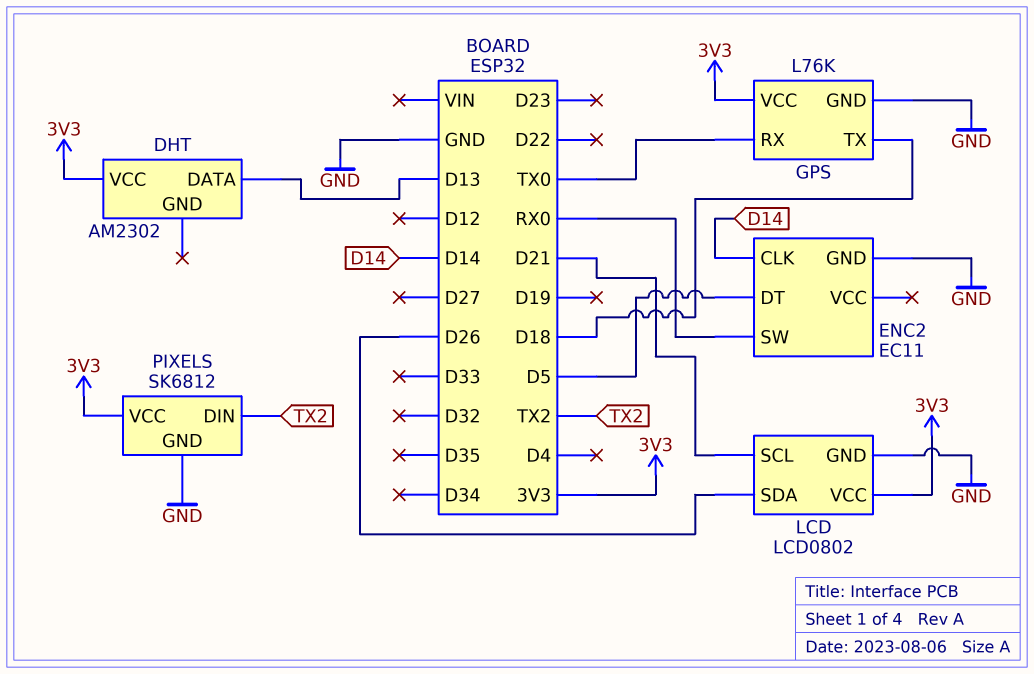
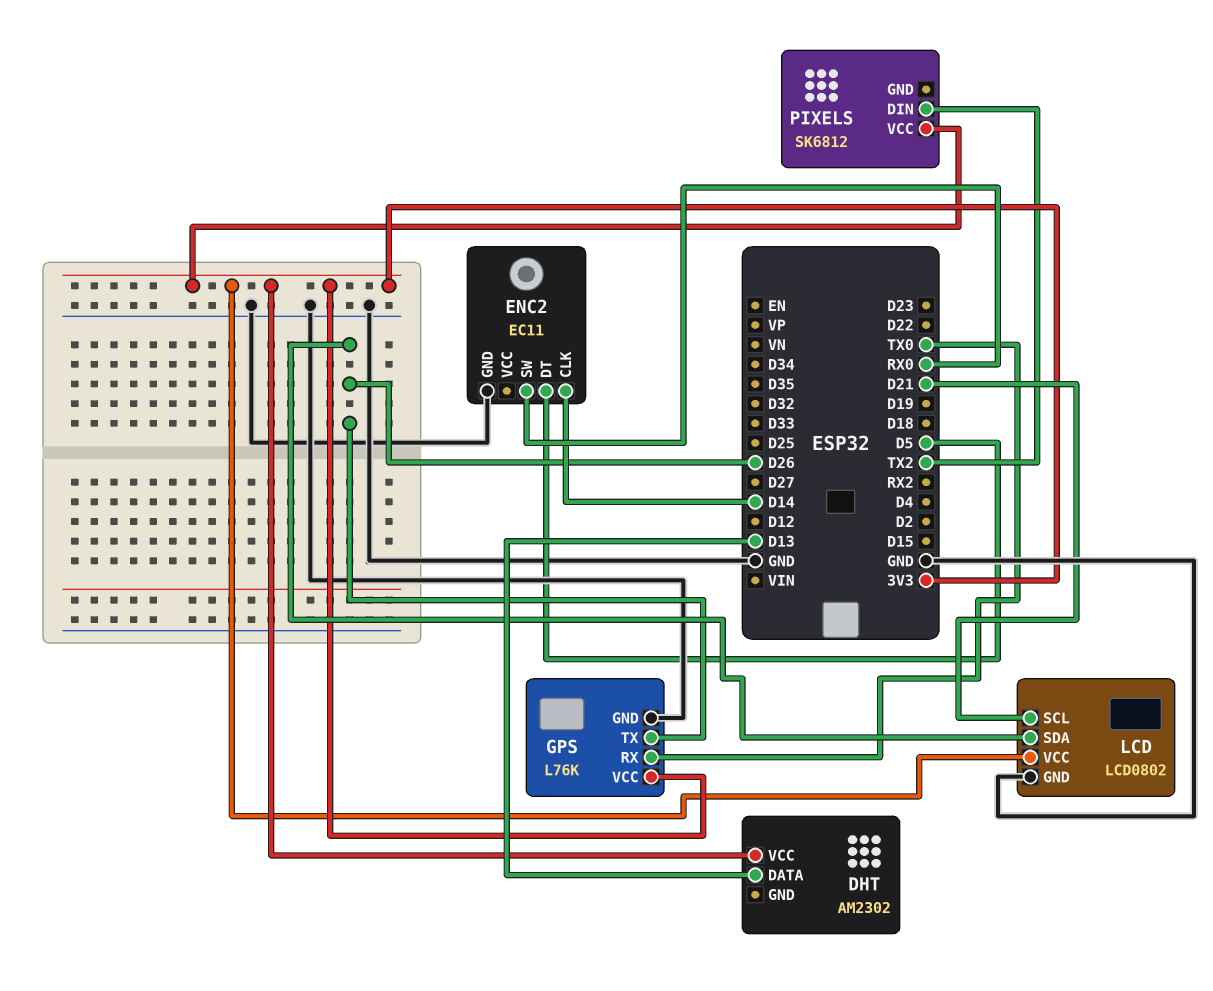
GPS pin TX: D18 -> D26
PIXELS pin GND: GND -> none

